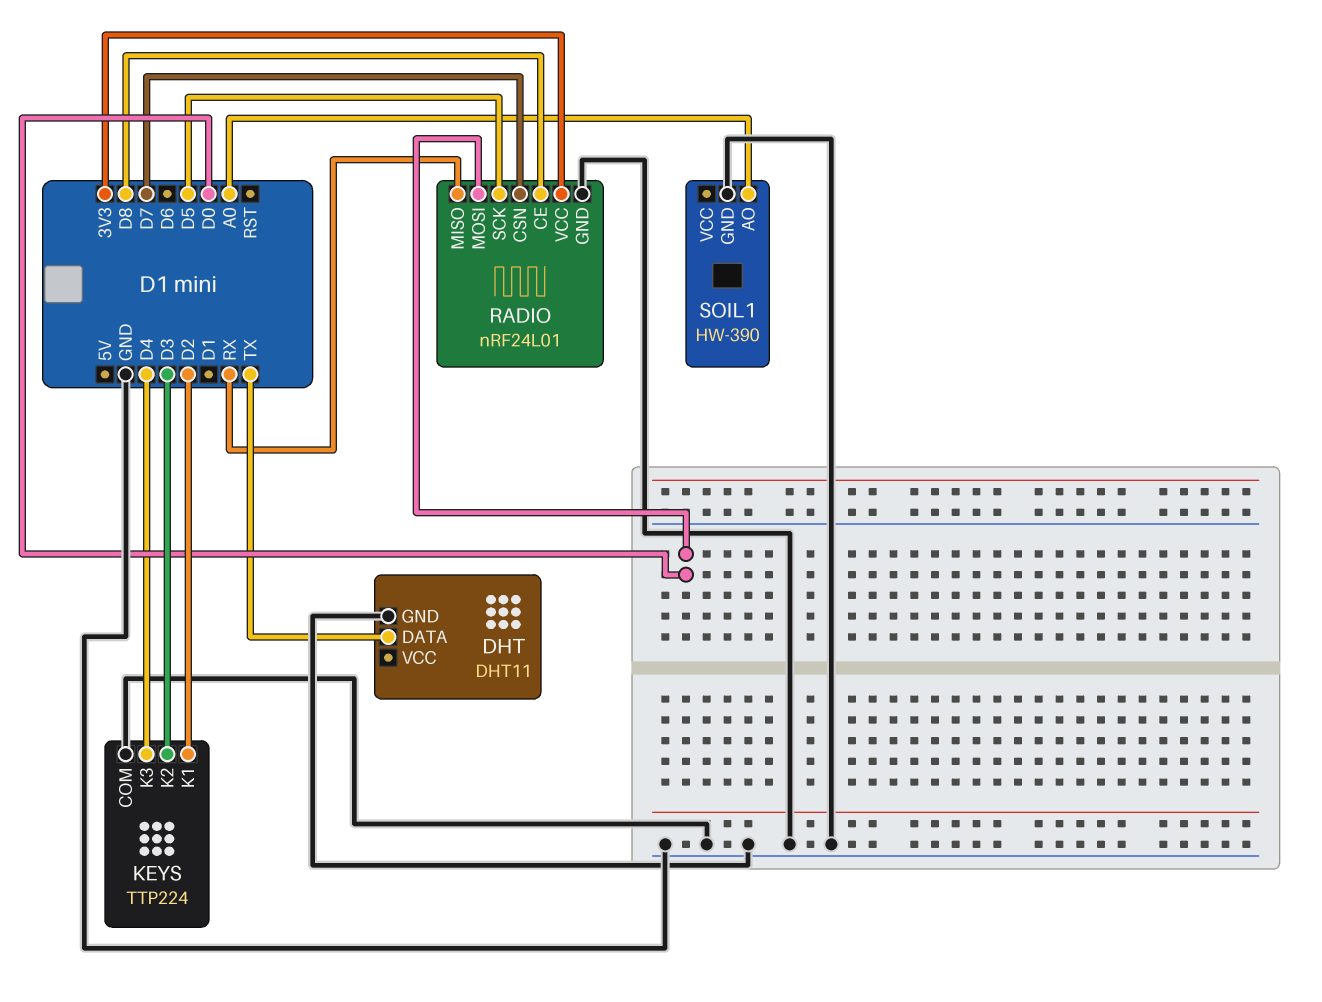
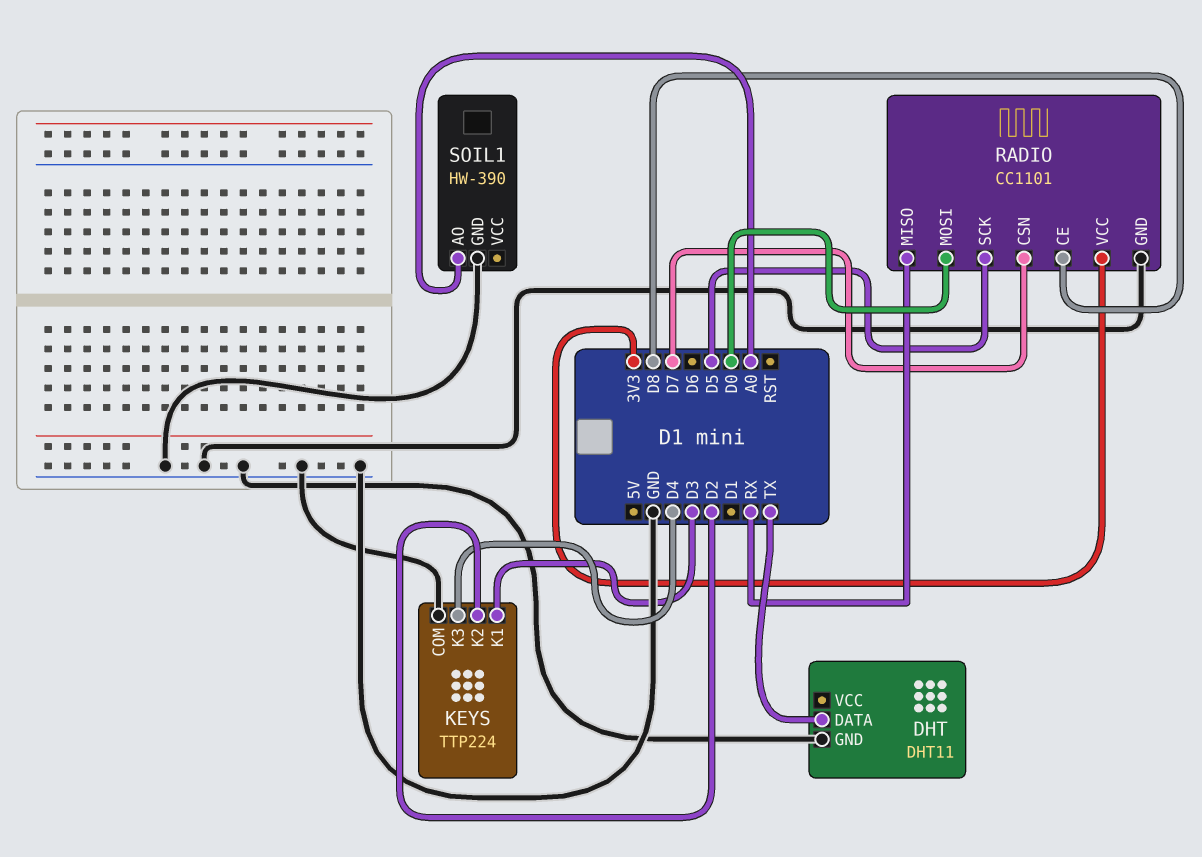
KEYS pin K1: D2 -> D3
KEYS pin K2: D3 -> D2
RADIO: nRF24L01 -> CC1101

